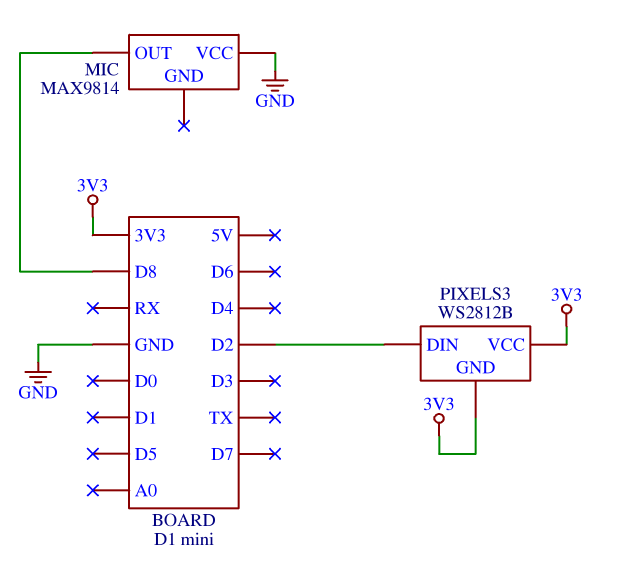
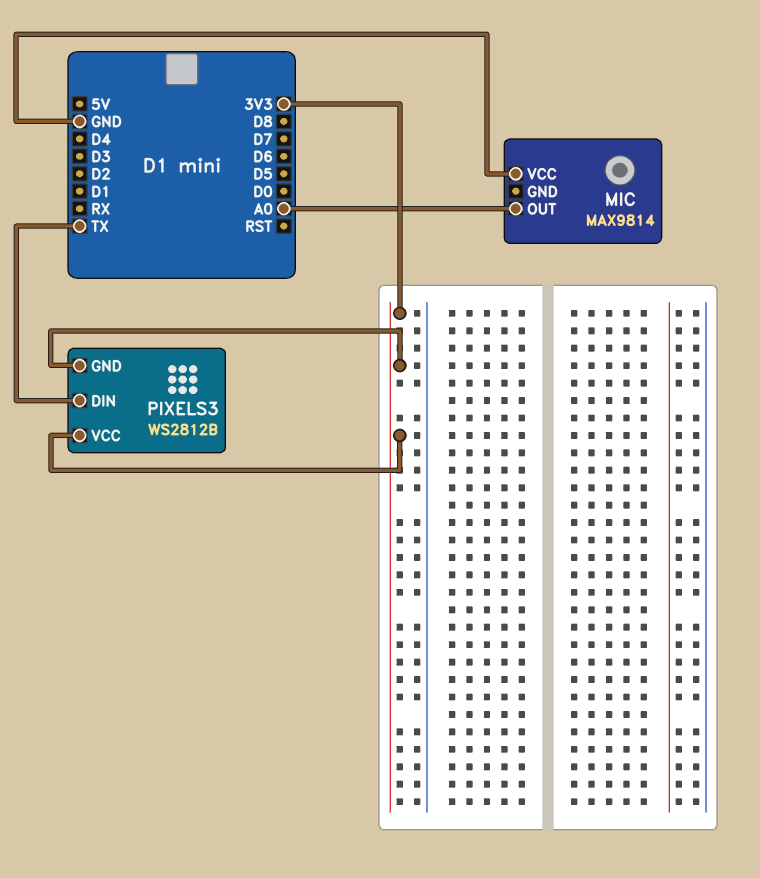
MIC pin OUT: D8 -> A0
PIXELS3 pin DIN: D2 -> TX

